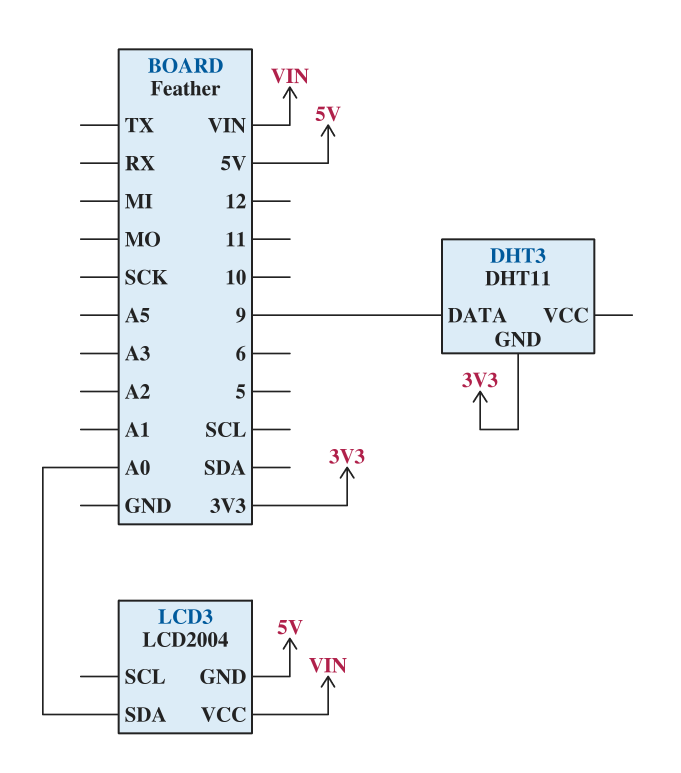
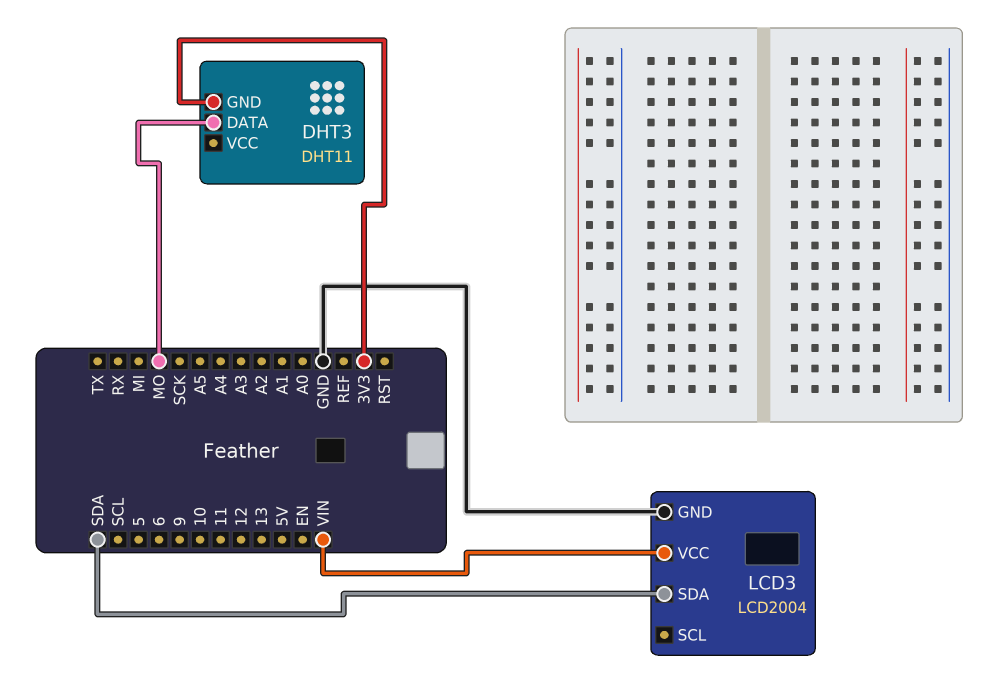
DHT3 pin DATA: 9 -> MO
LCD3 pin GND: 5V -> GND
LCD3 pin SDA: A0 -> SDA

